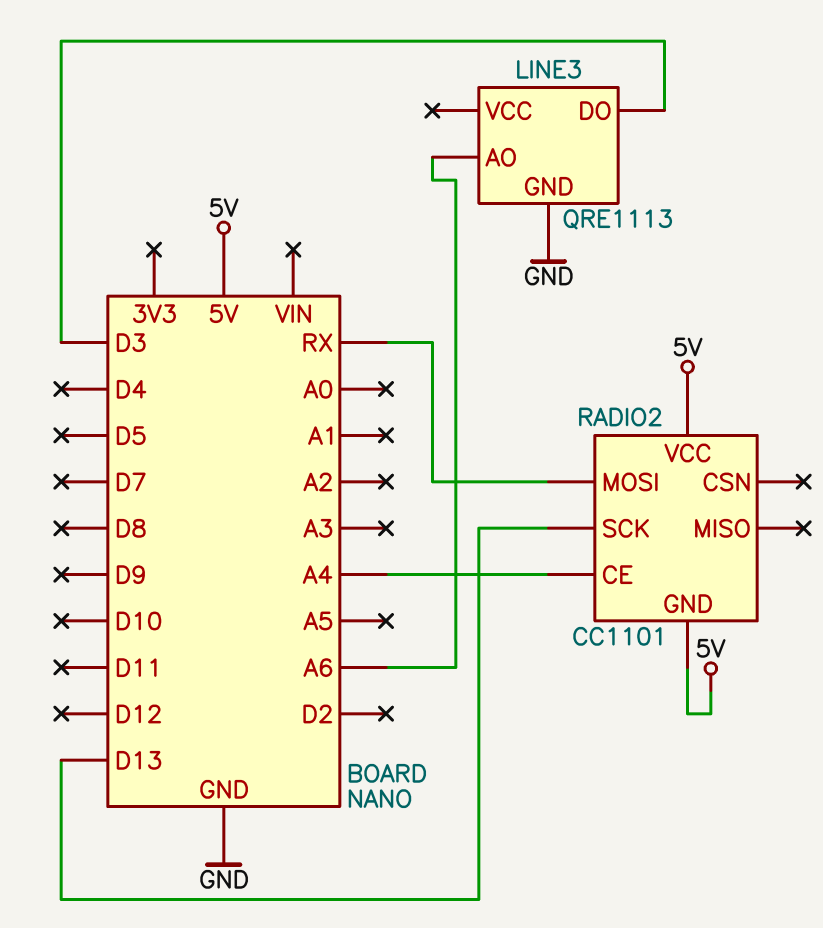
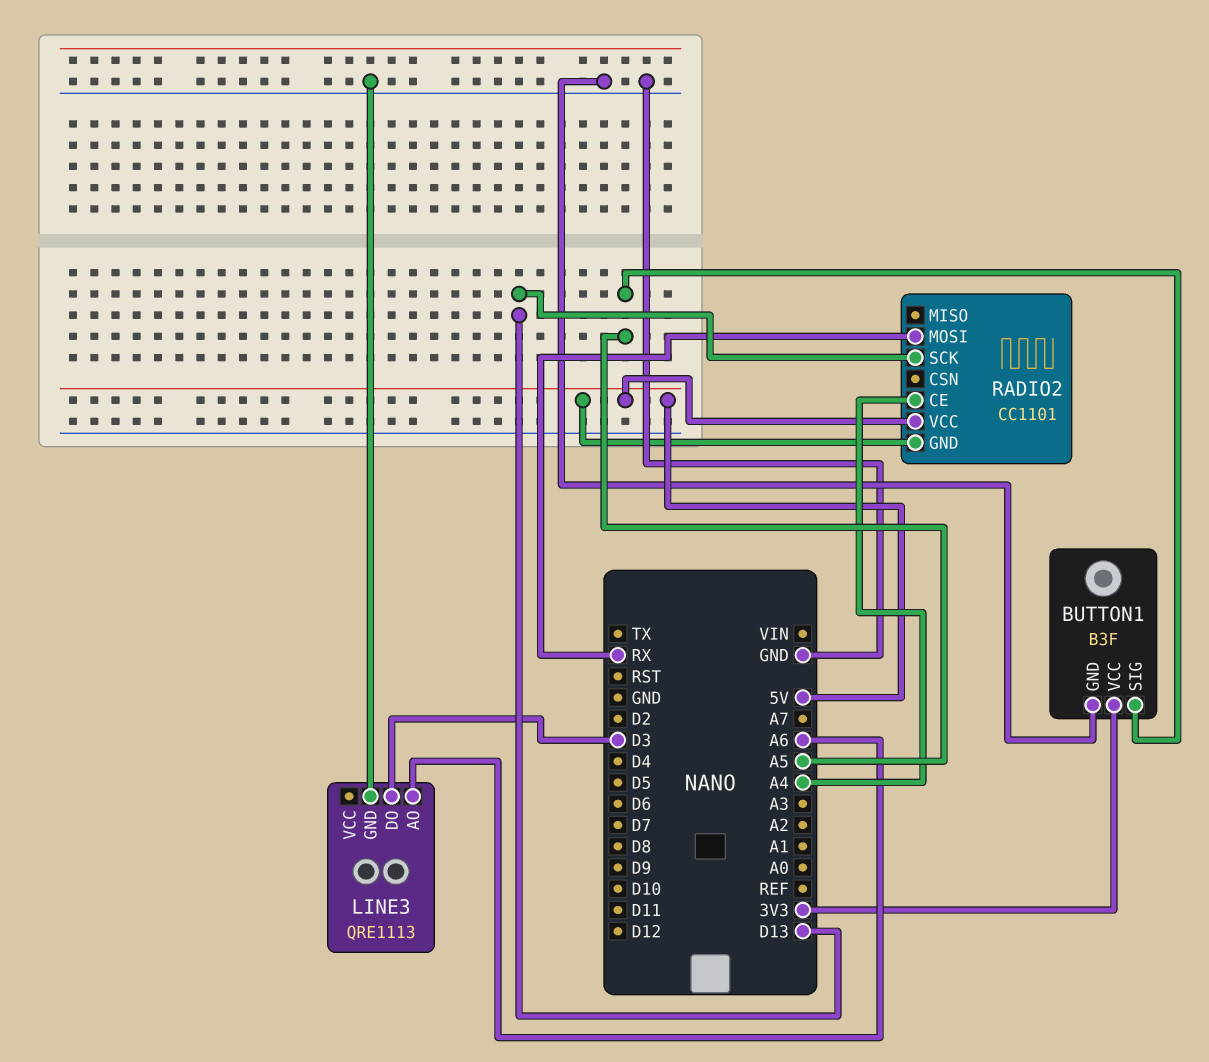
BUTTON1: none -> B3F
BUTTON1 pin GND: none -> GND
BUTTON1 pin SIG: none -> A5
BUTTON1 pin VCC: none -> 3V3

